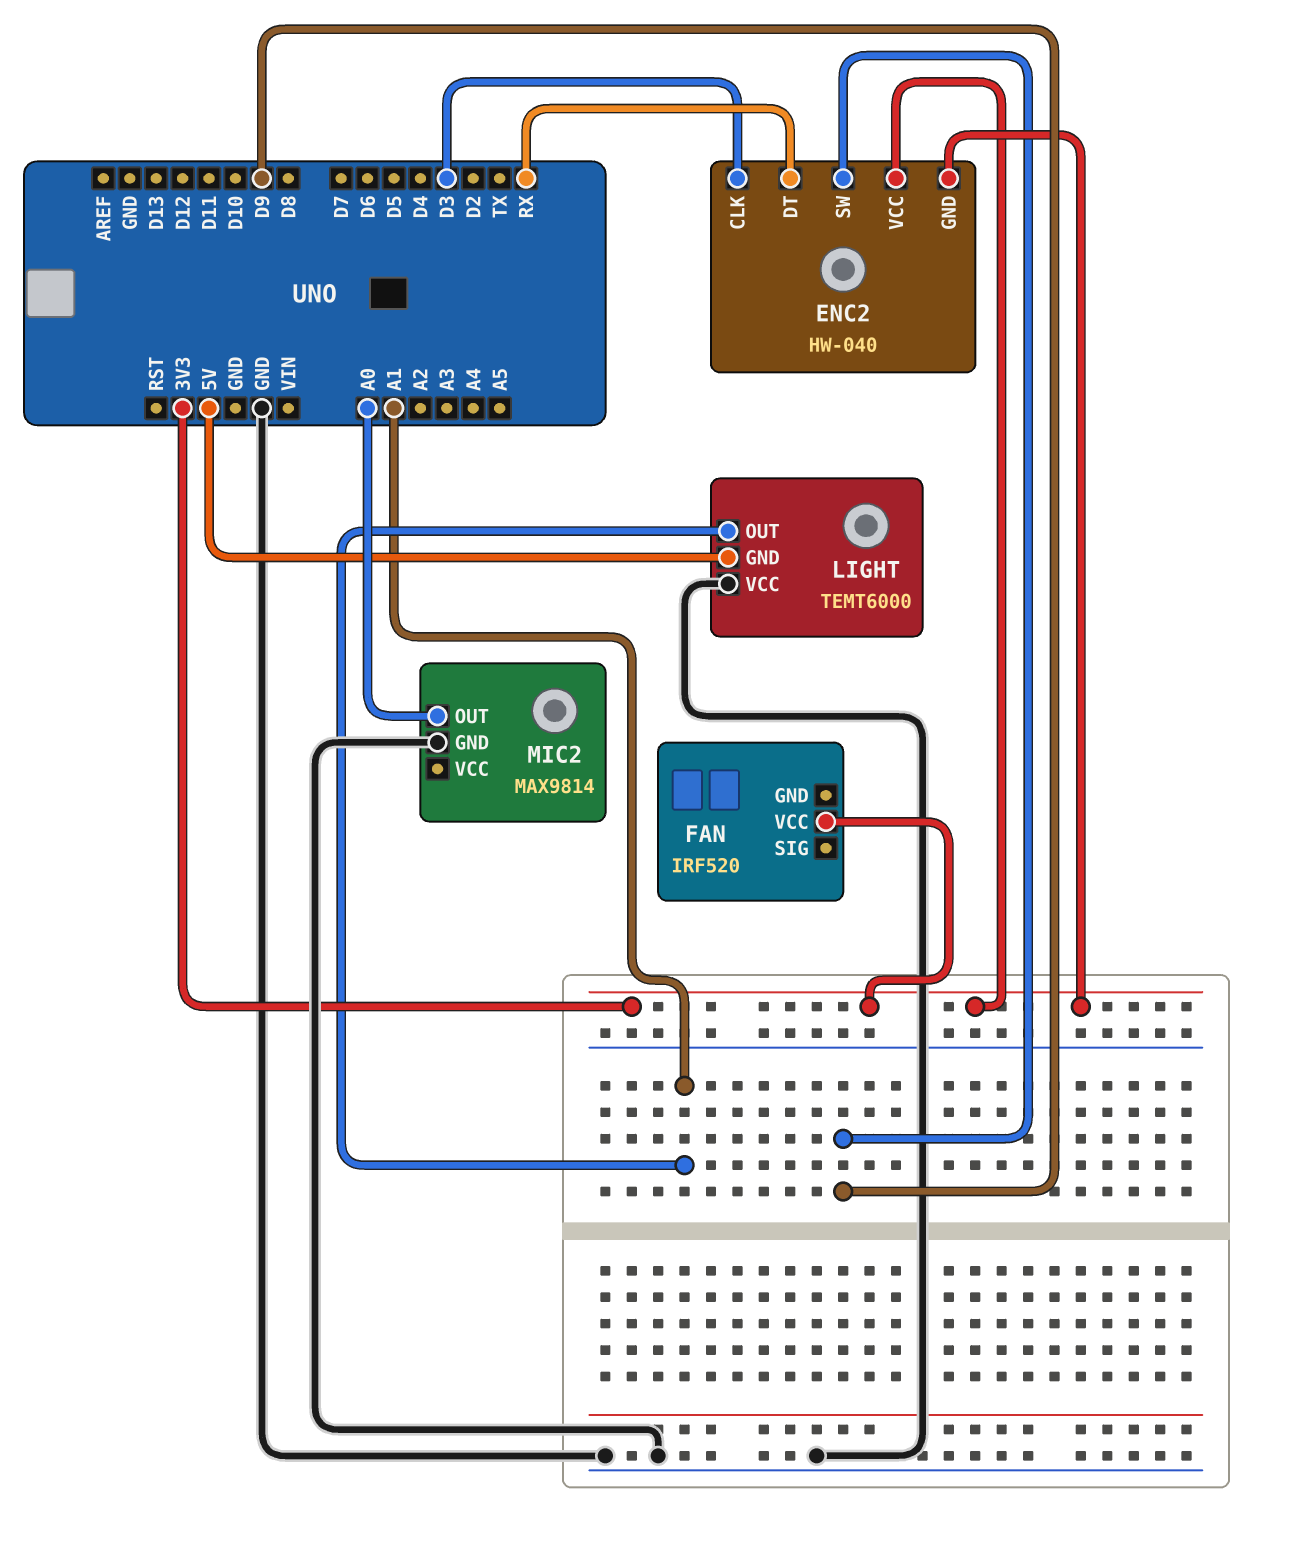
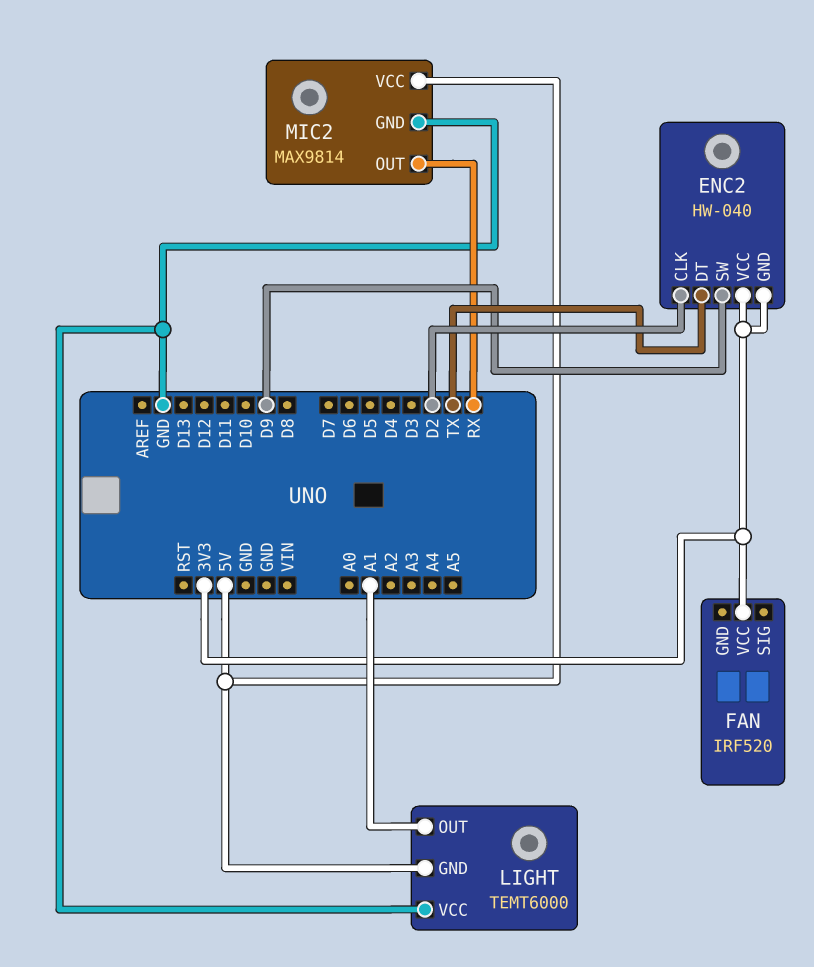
ENC2 pin CLK: D3 -> D2
ENC2 pin DT: RX -> TX
MIC2 pin OUT: A0 -> RX
MIC2 pin VCC: none -> 5V

